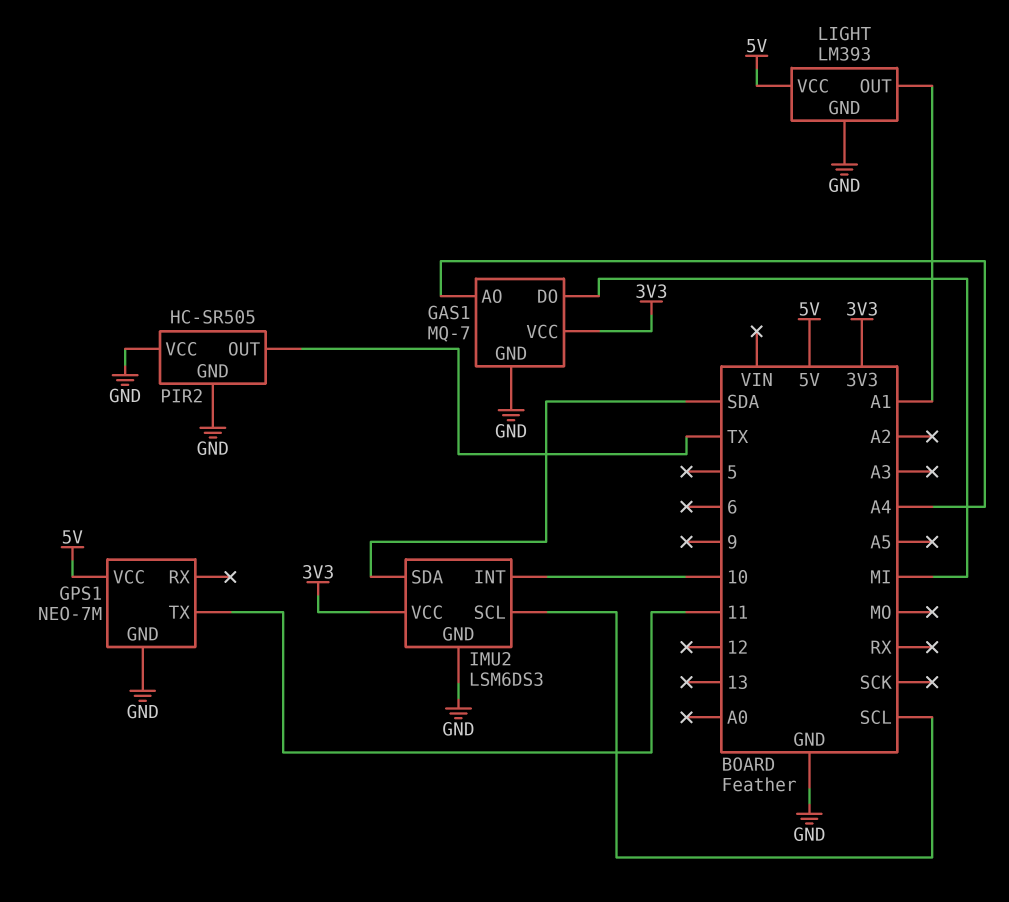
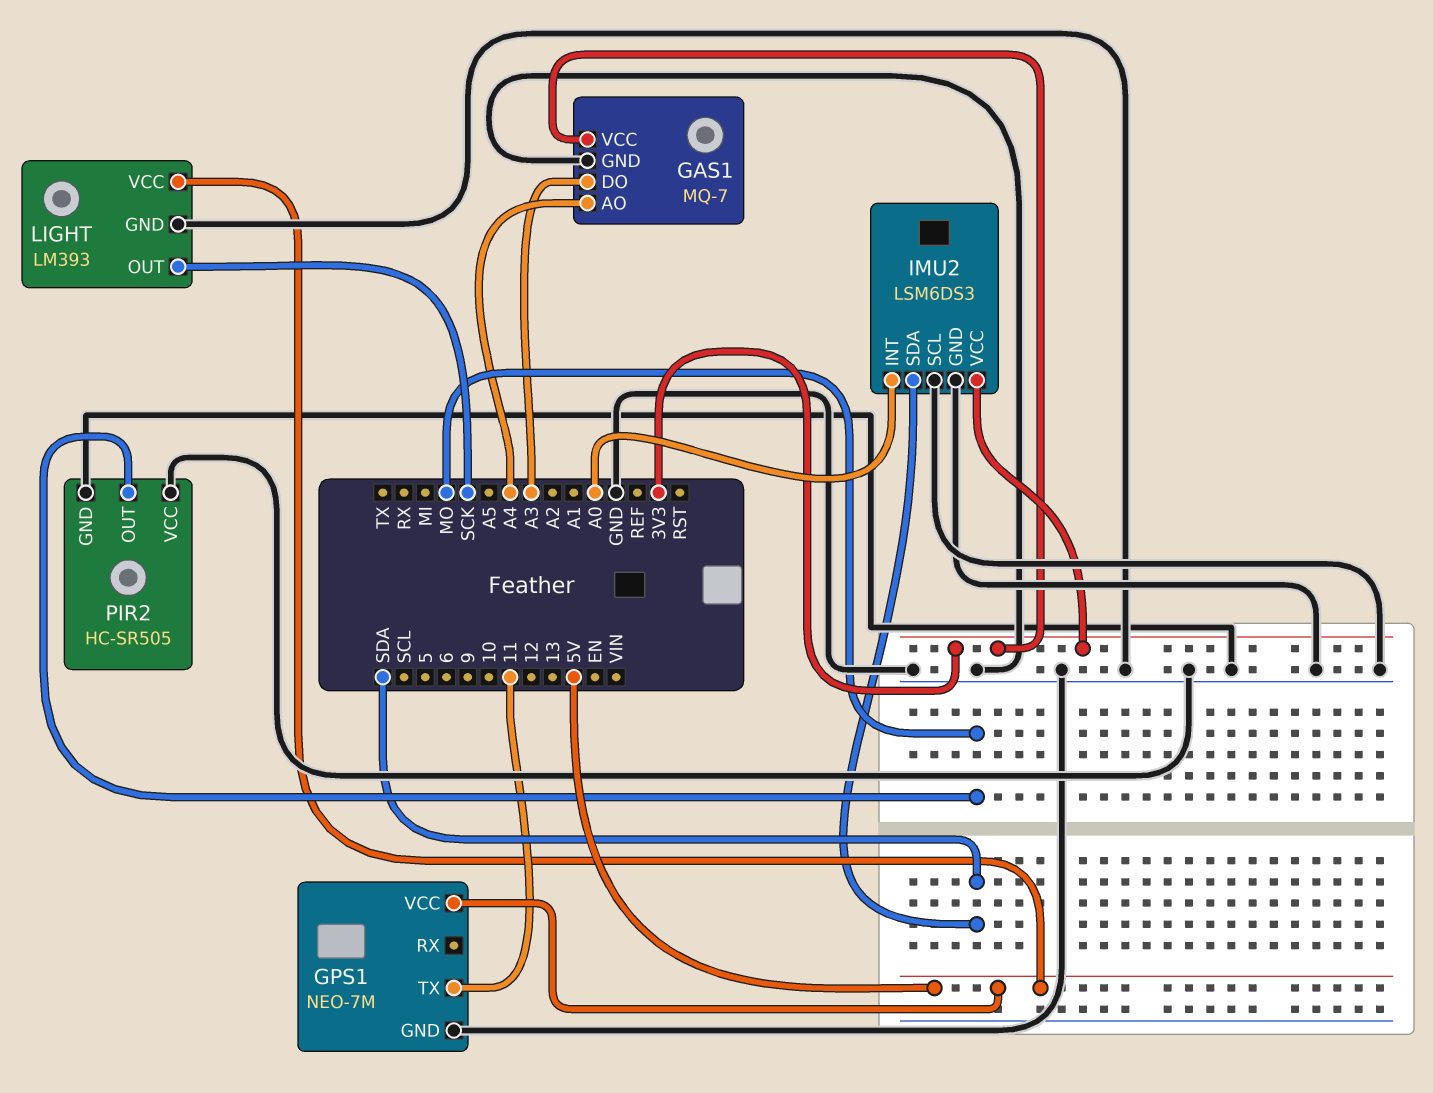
GAS1 pin DO: MI -> A3
IMU2 pin INT: 10 -> A0
IMU2 pin SCL: SCL -> GND
LIGHT pin OUT: A1 -> SCK
PIR2 pin OUT: TX -> MO

